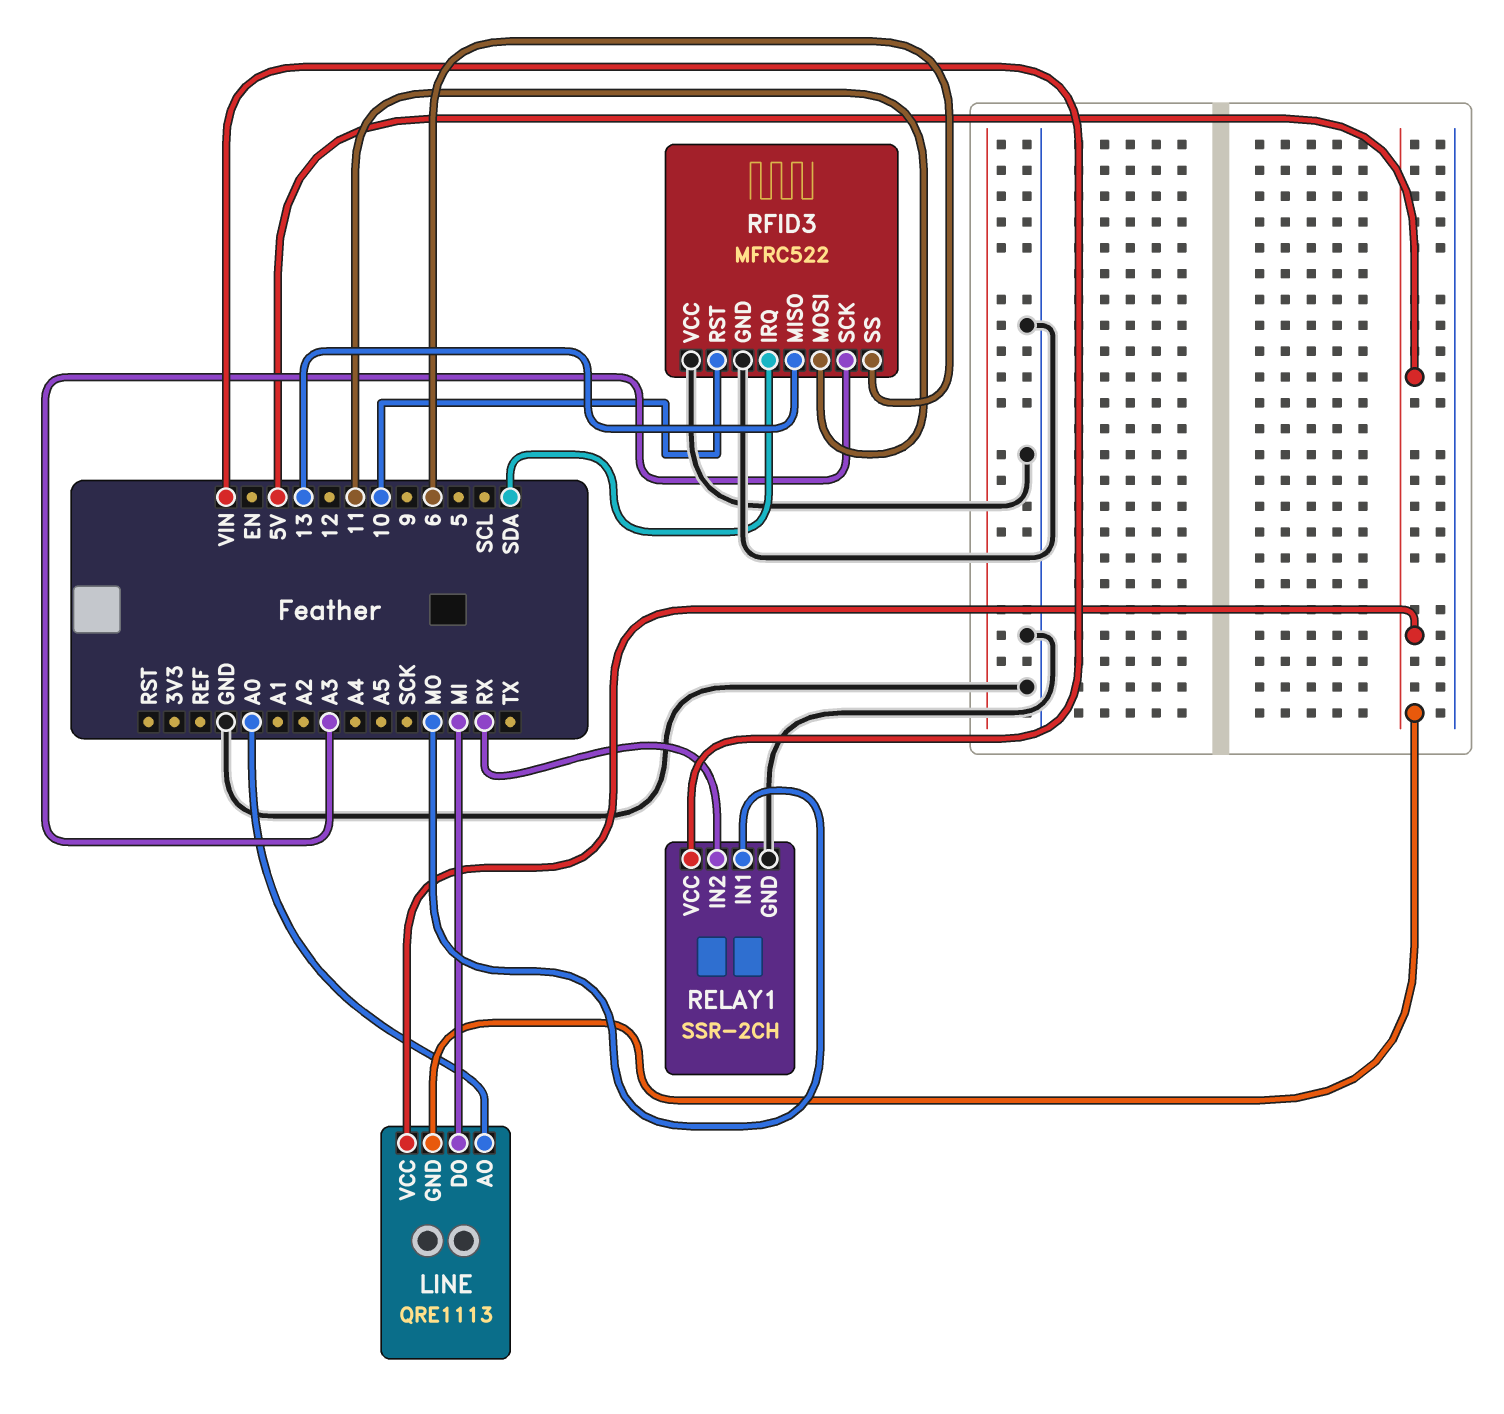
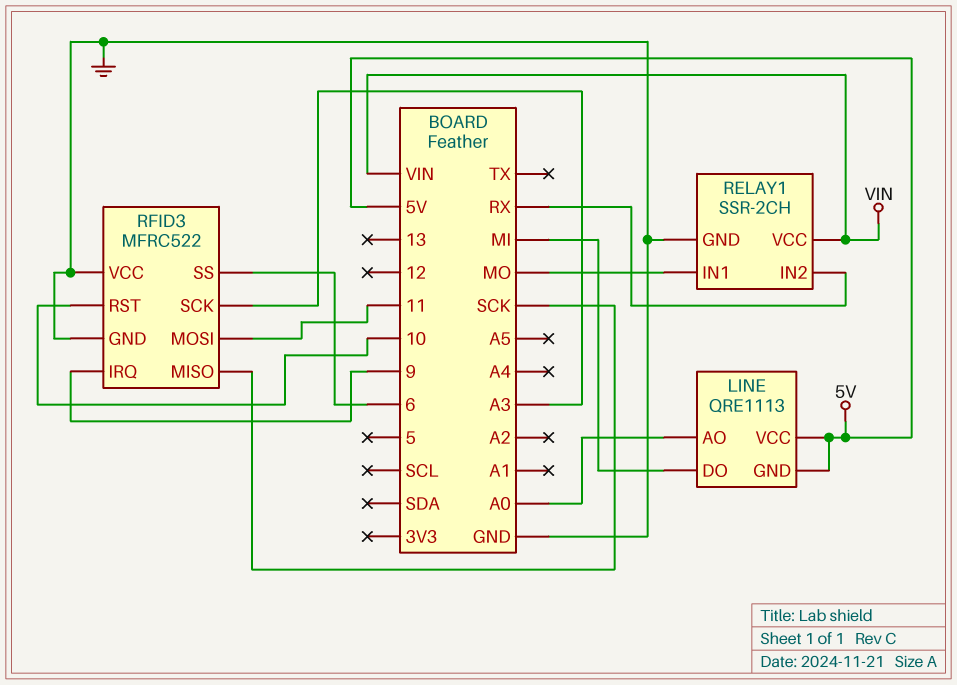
RFID3 pin IRQ: SDA -> 9
RFID3 pin MISO: 13 -> SCK

